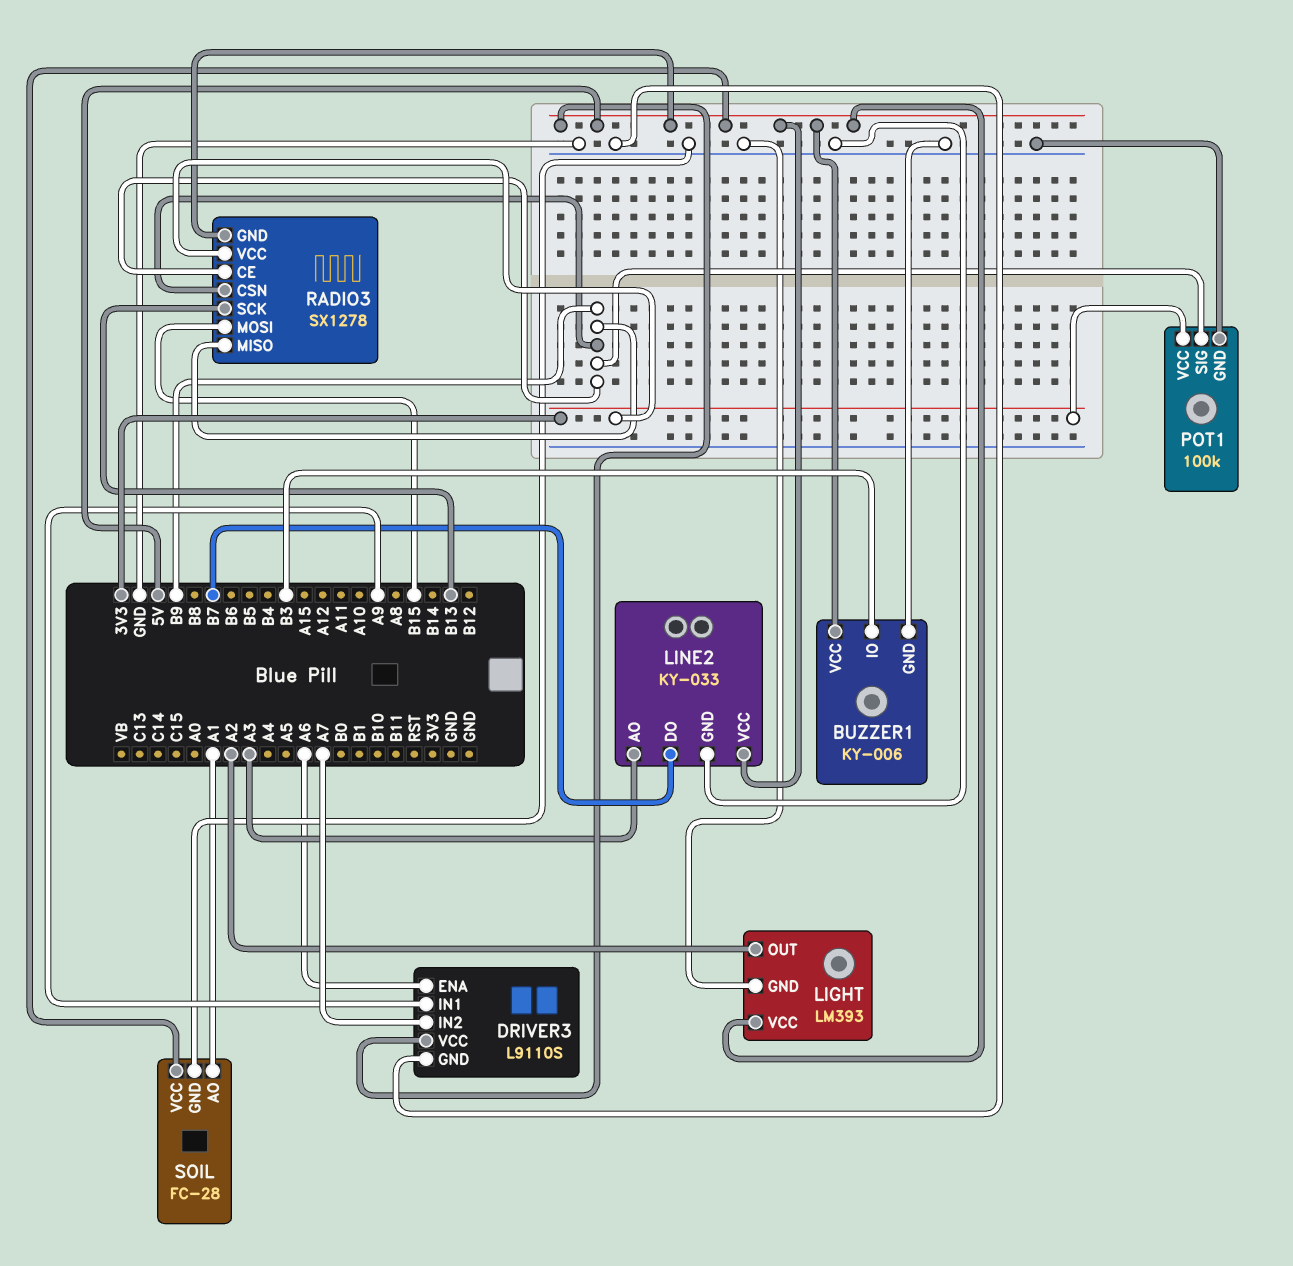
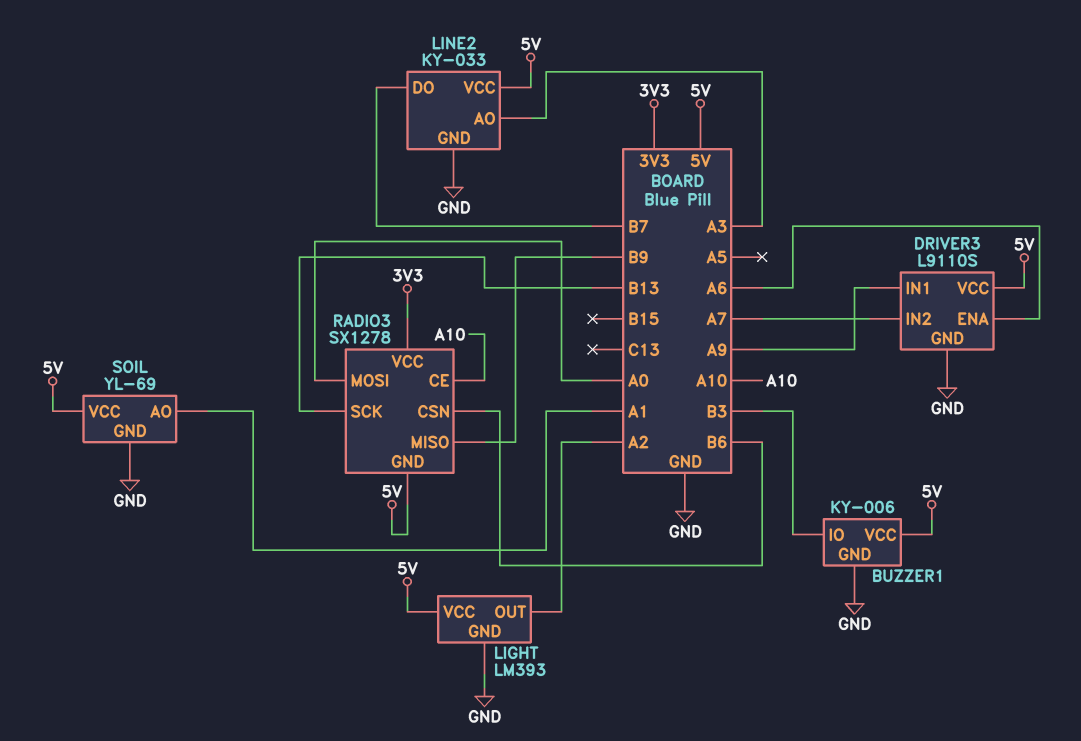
POT1: 100k -> none
POT1 pin GND: GND -> none
POT1 pin SIG: B9 -> none
POT1 pin VCC: 3V3 -> none
RADIO3 pin CE: B9 -> A10
RADIO3 pin CSN: B9 -> B6
RADIO3 pin MOSI: B15 -> A0
SOIL: FC-28 -> YL-69

